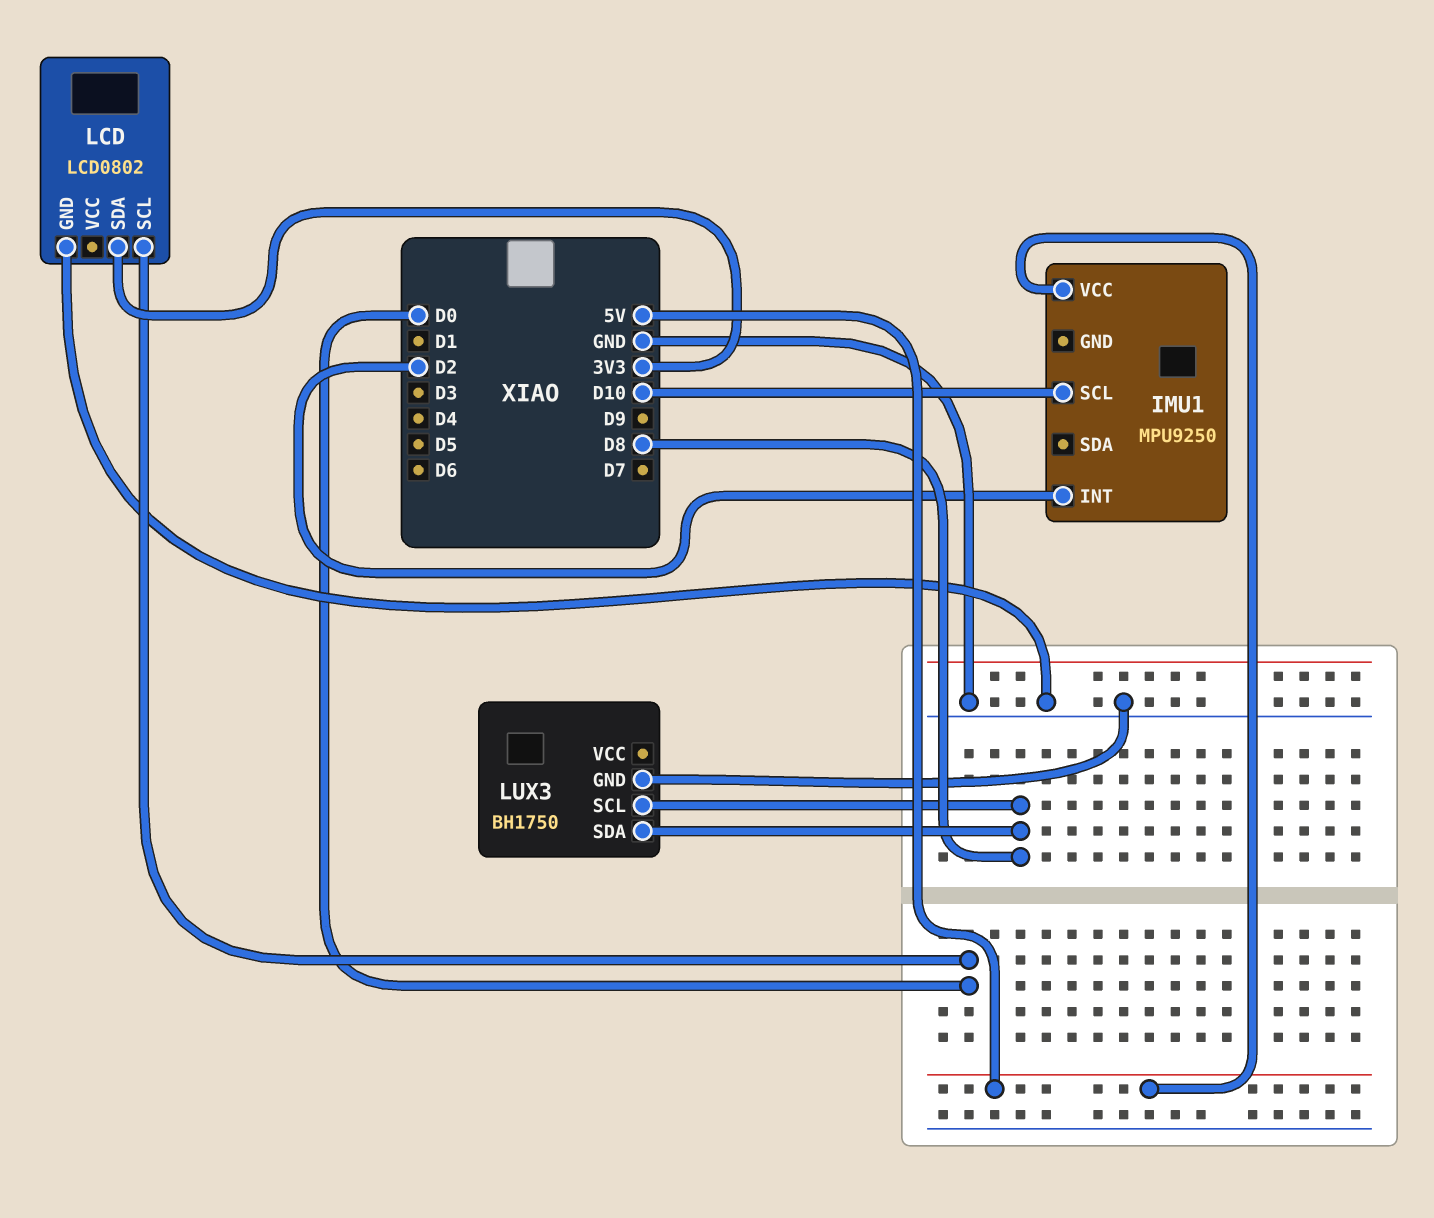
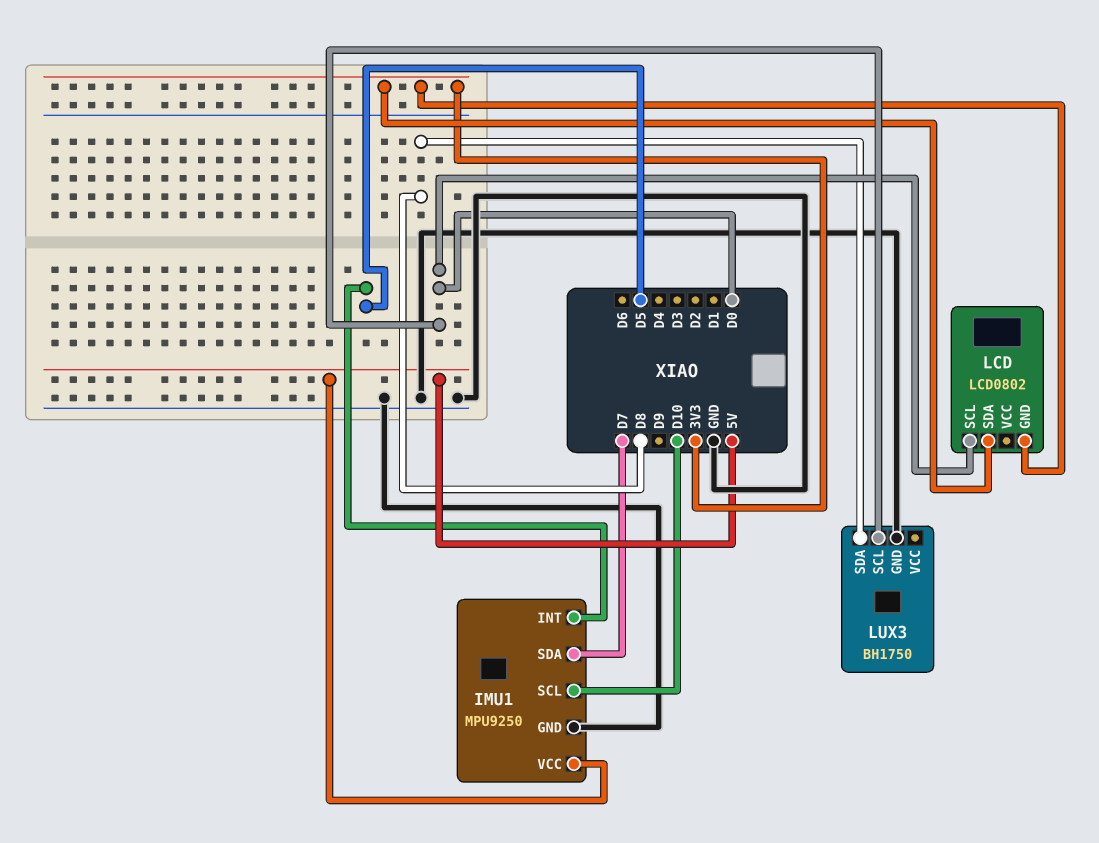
IMU1 pin GND: none -> GND
IMU1 pin INT: D2 -> D5
IMU1 pin SDA: none -> D7
LCD pin GND: GND -> 3V3
LUX3 pin SCL: D8 -> D0

